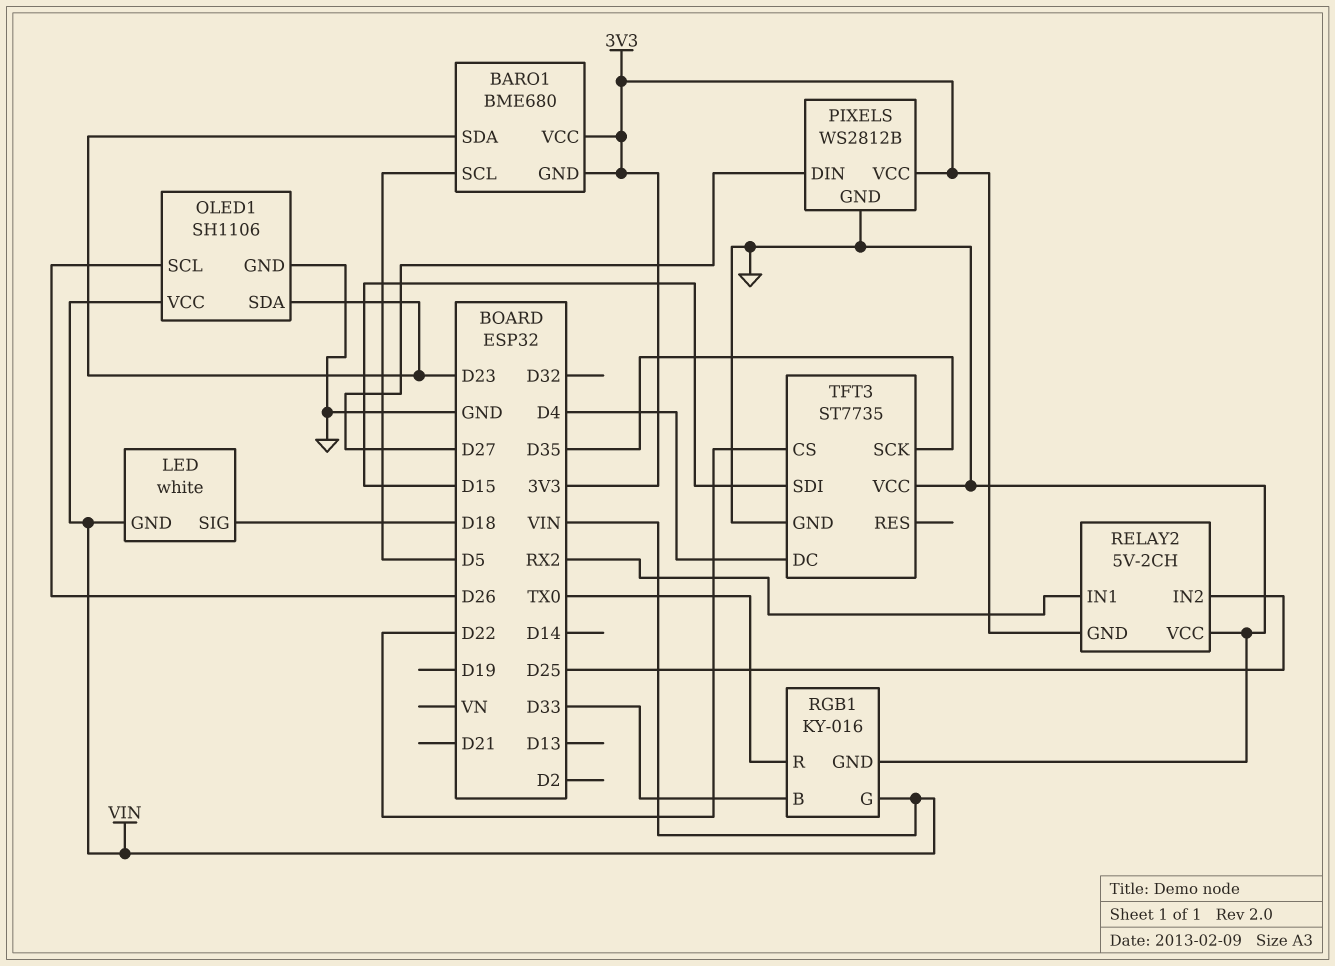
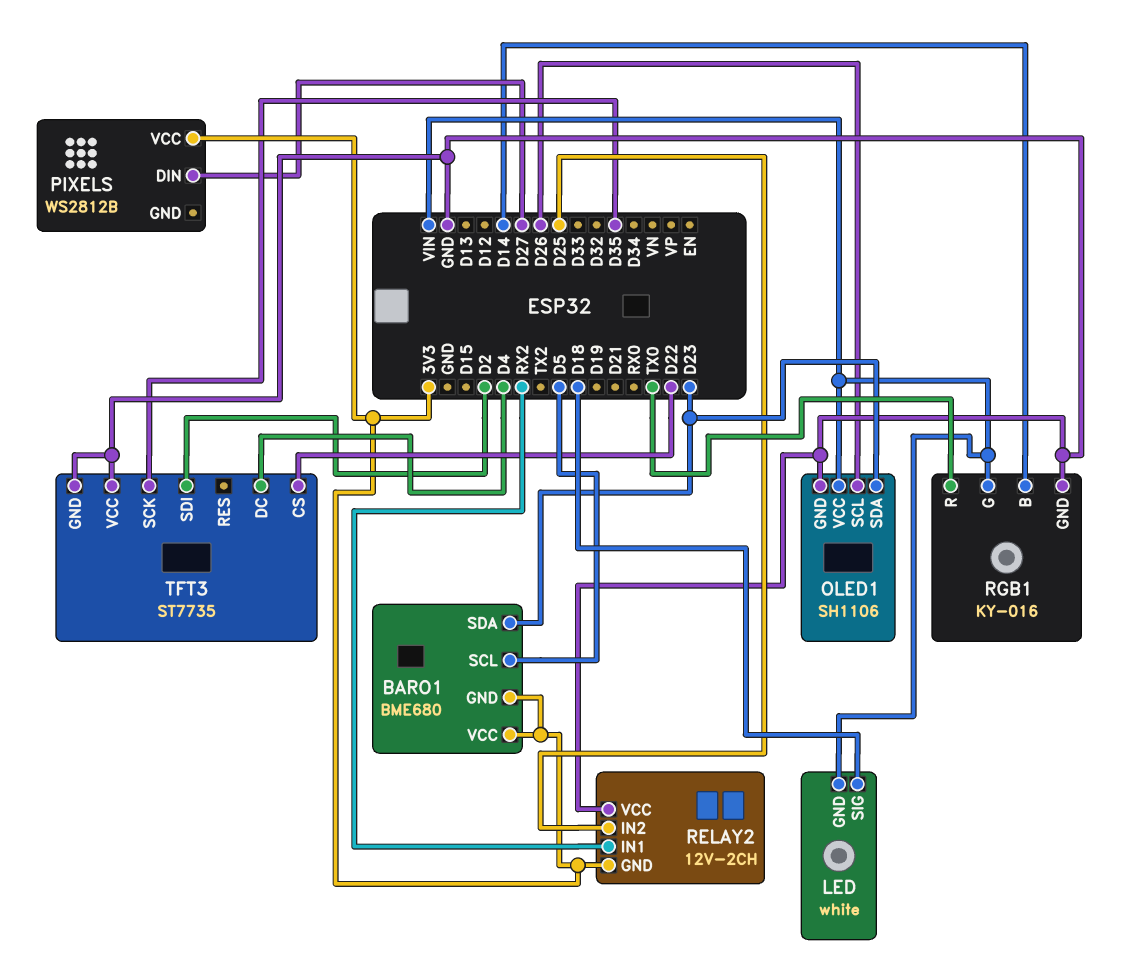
PIXELS pin GND: GND -> none
RELAY2: 5V-2CH -> 12V-2CH
RGB1 pin B: D33 -> D14
TFT3 pin SDI: D15 -> D2

